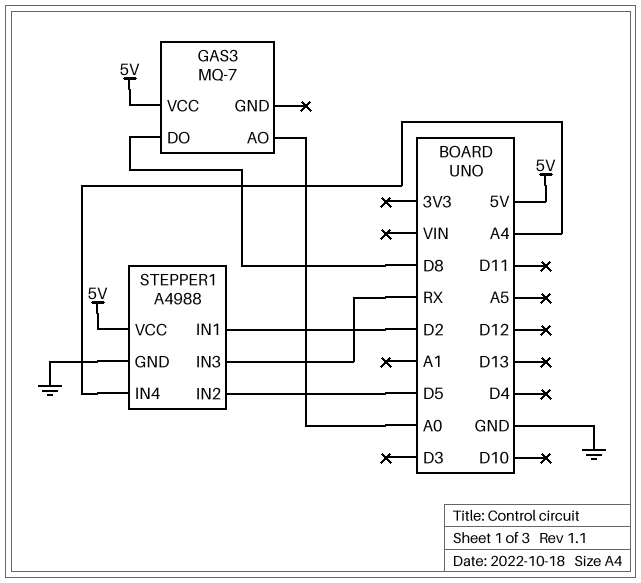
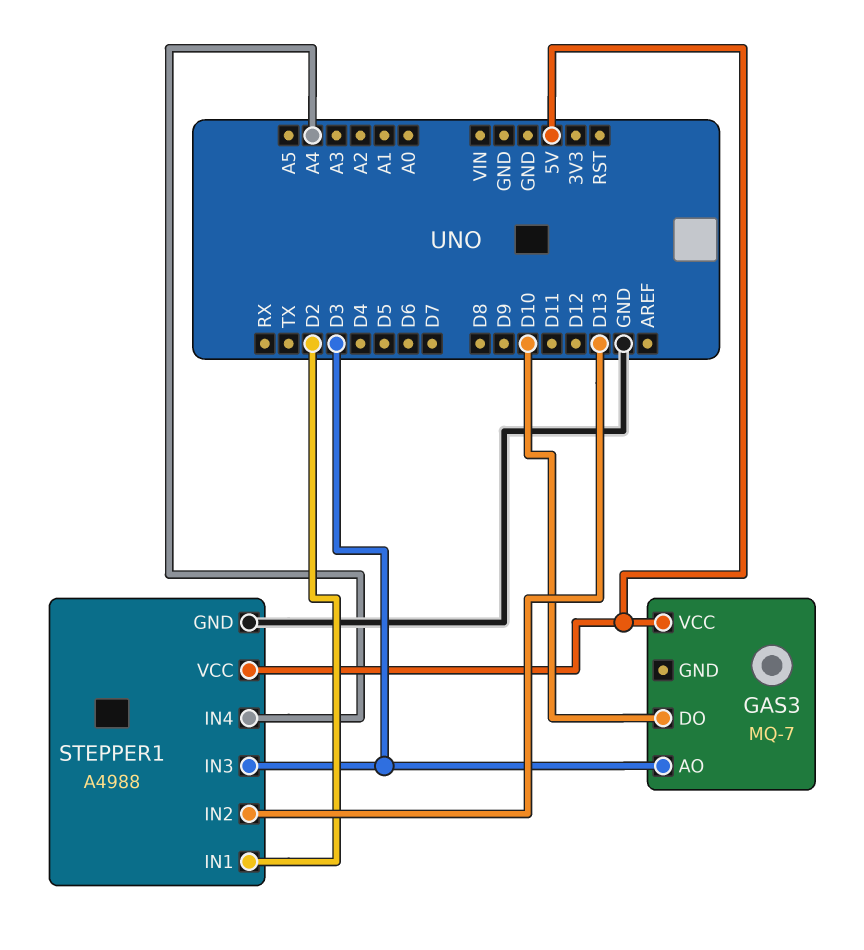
GAS3 pin AO: A0 -> D3
GAS3 pin DO: D8 -> D10
STEPPER1 pin IN2: D5 -> D13
STEPPER1 pin IN3: RX -> D3

